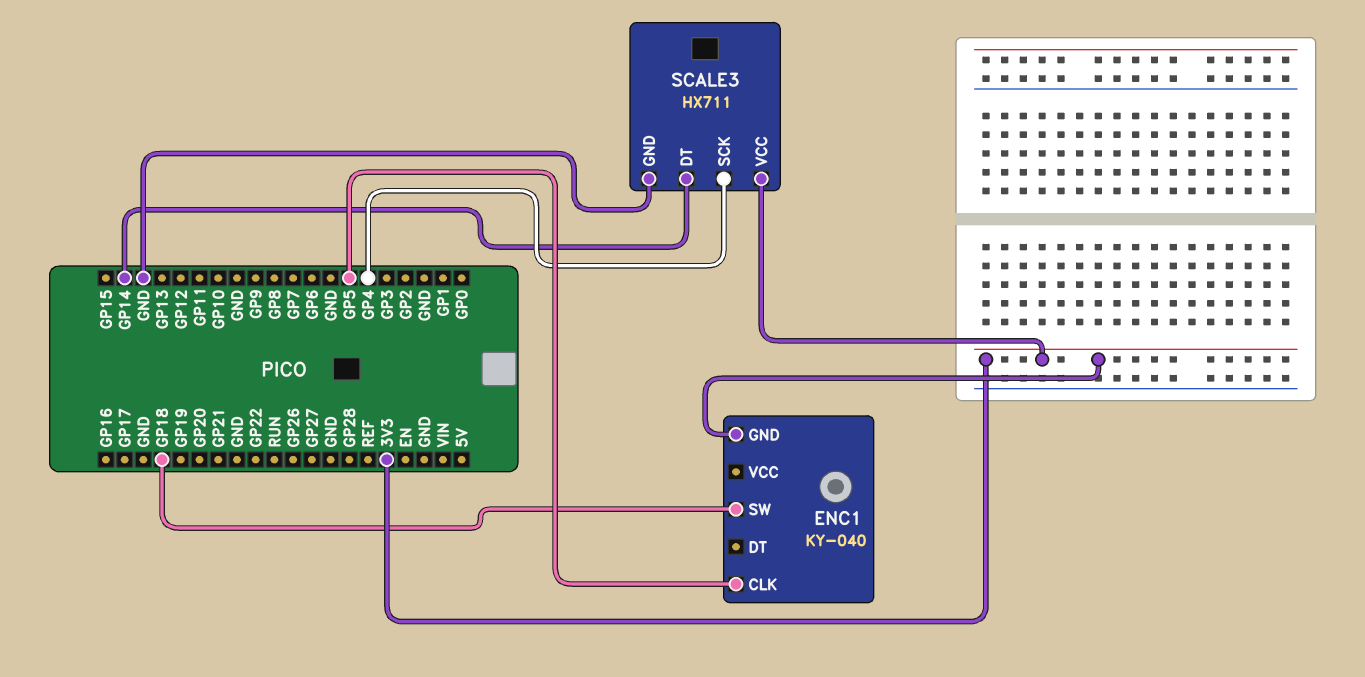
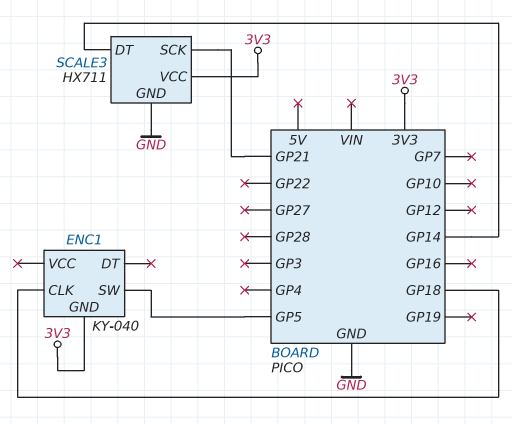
ENC1 pin CLK: GP5 -> GP18
ENC1 pin SW: GP18 -> GP5
SCALE3 pin SCK: GP4 -> GP21

